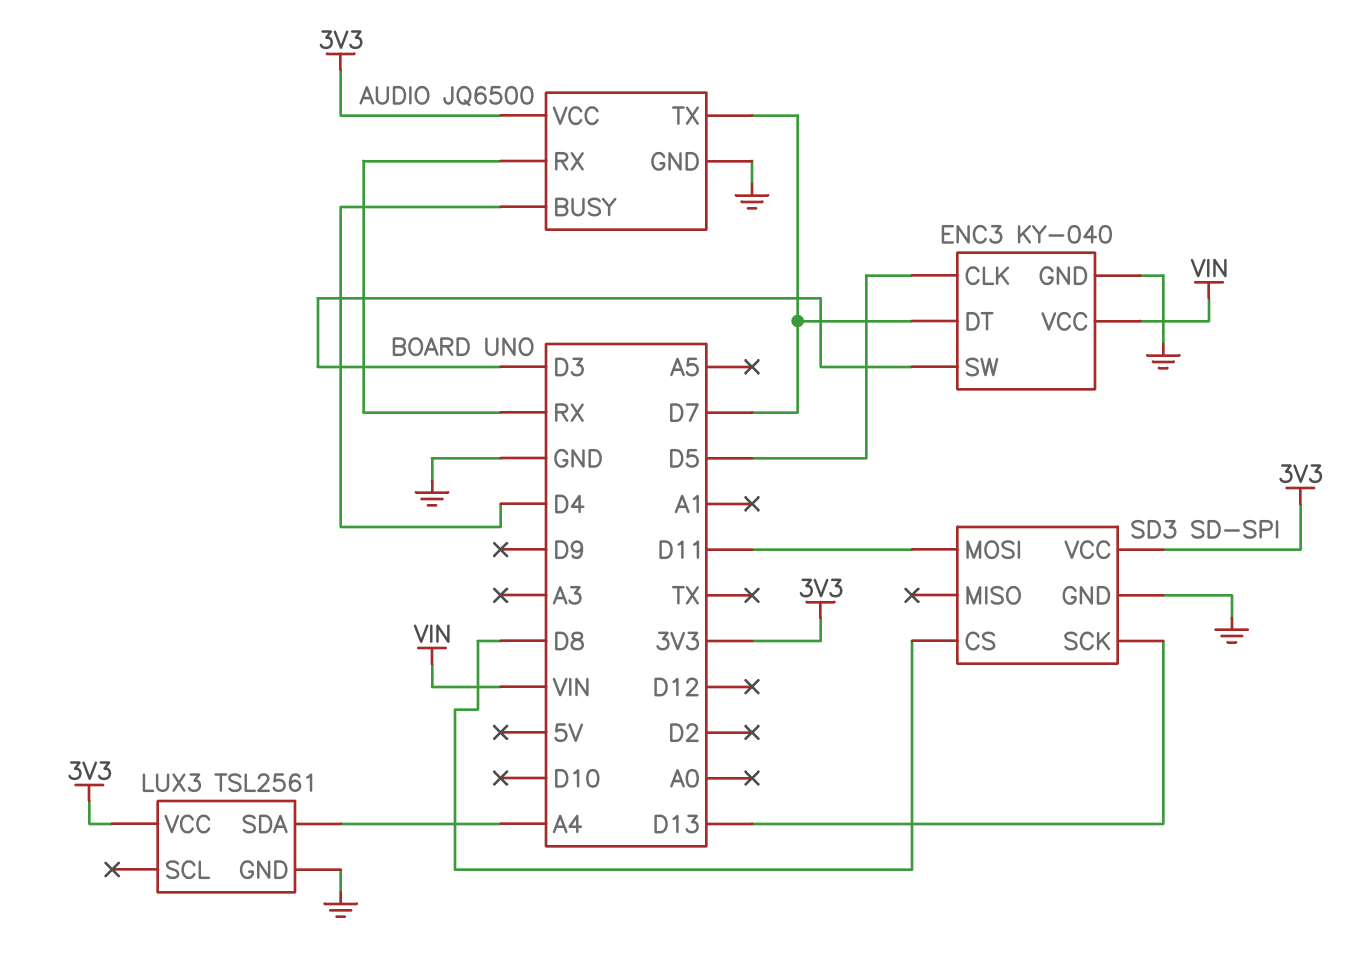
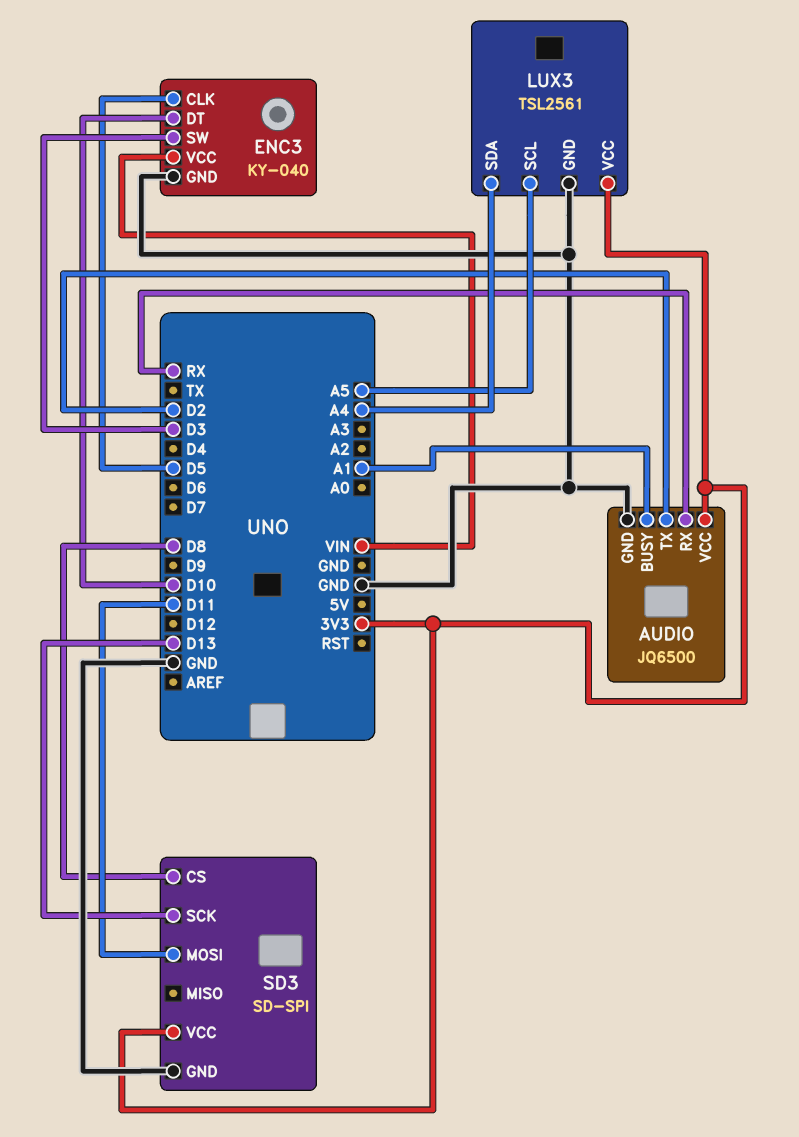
AUDIO pin BUSY: D4 -> A1
AUDIO pin TX: D7 -> D2
ENC3 pin DT: D7 -> D10
LUX3 pin SCL: none -> A5

